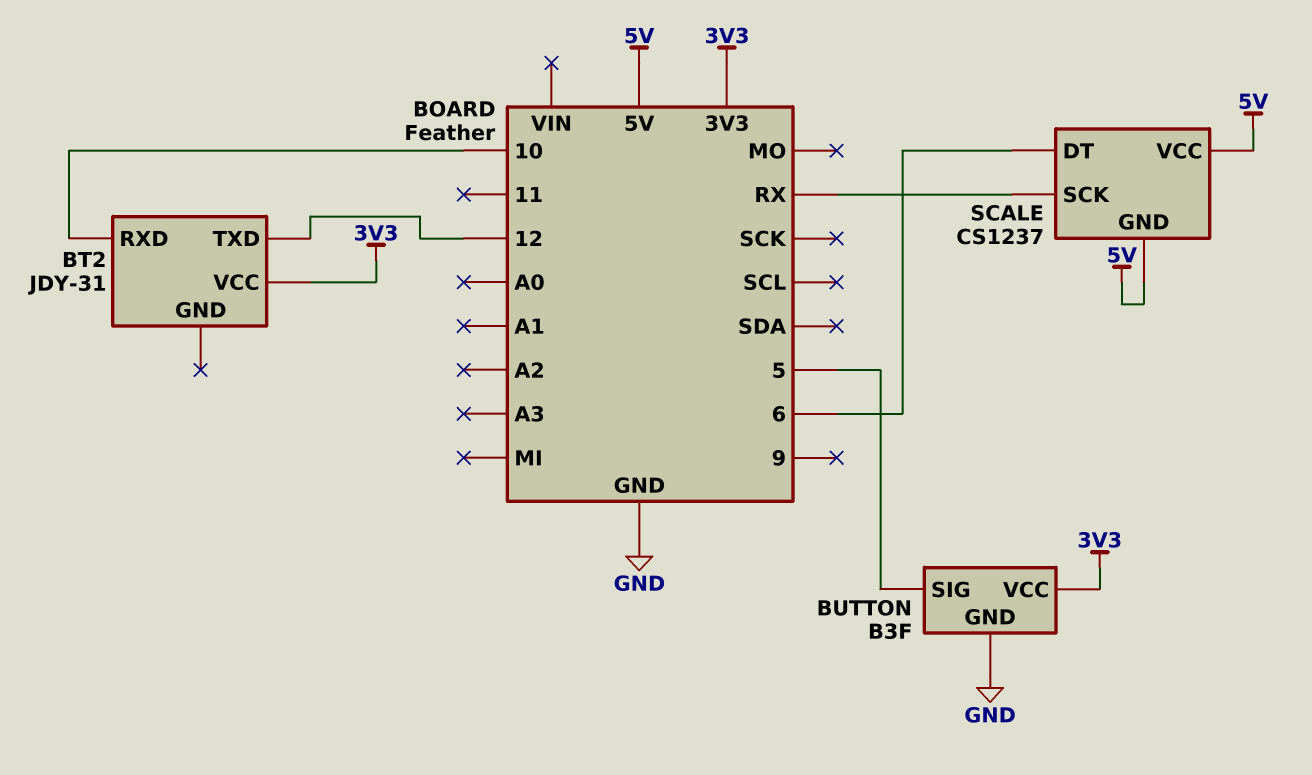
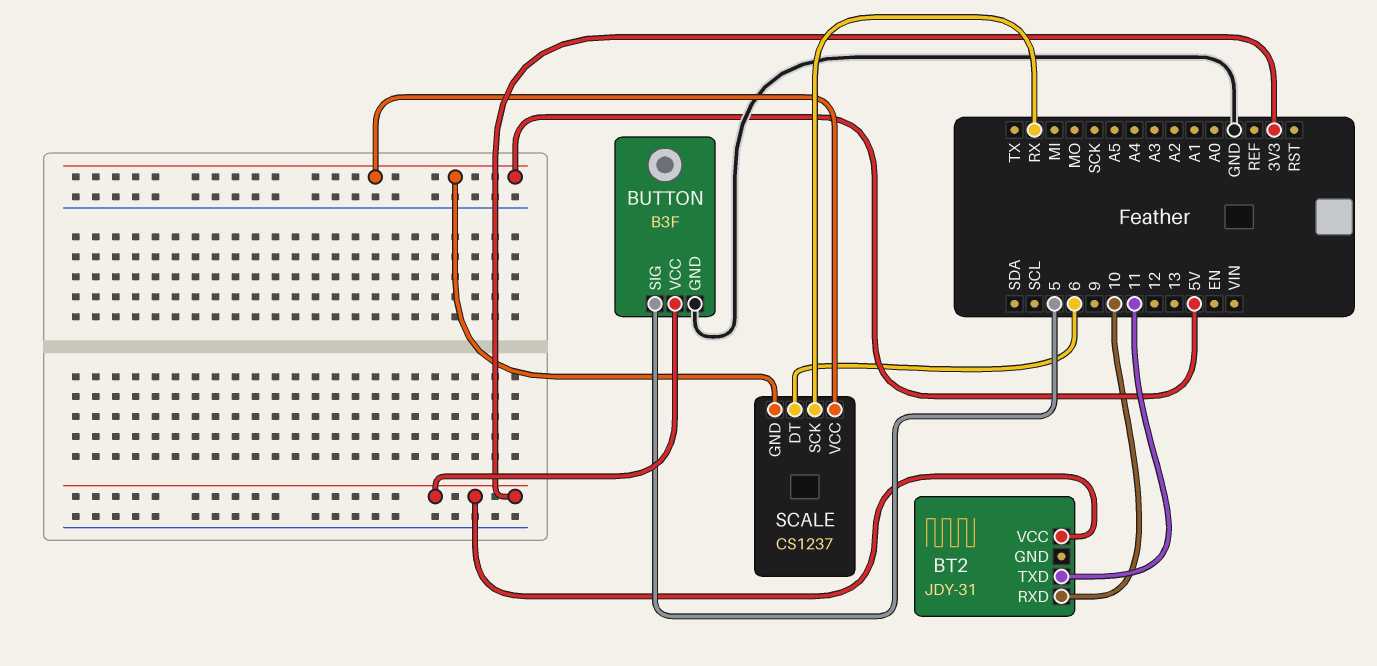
BT2 pin TXD: 12 -> 11

